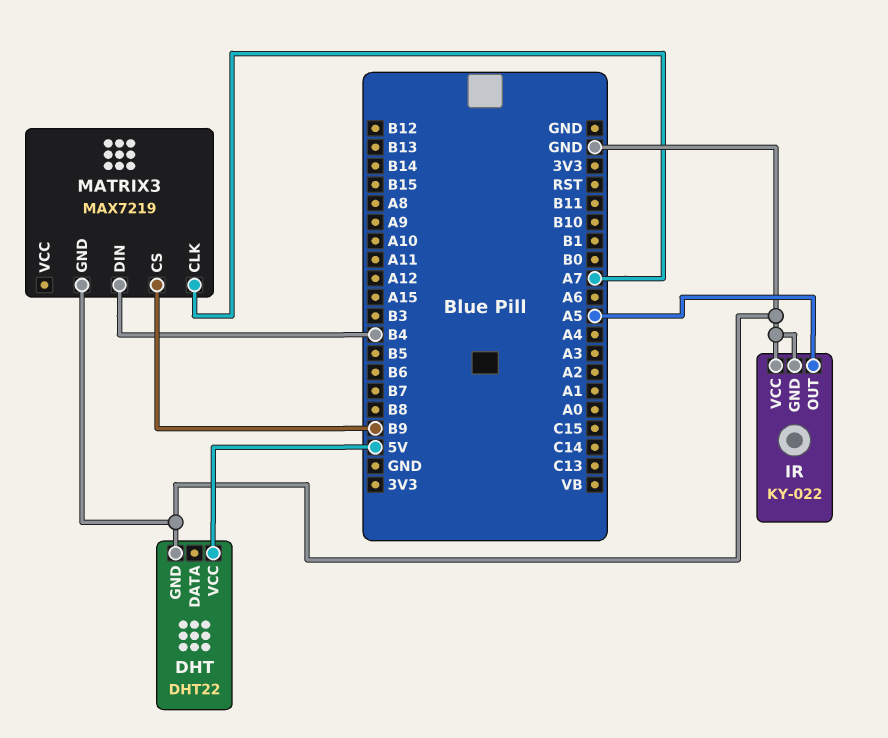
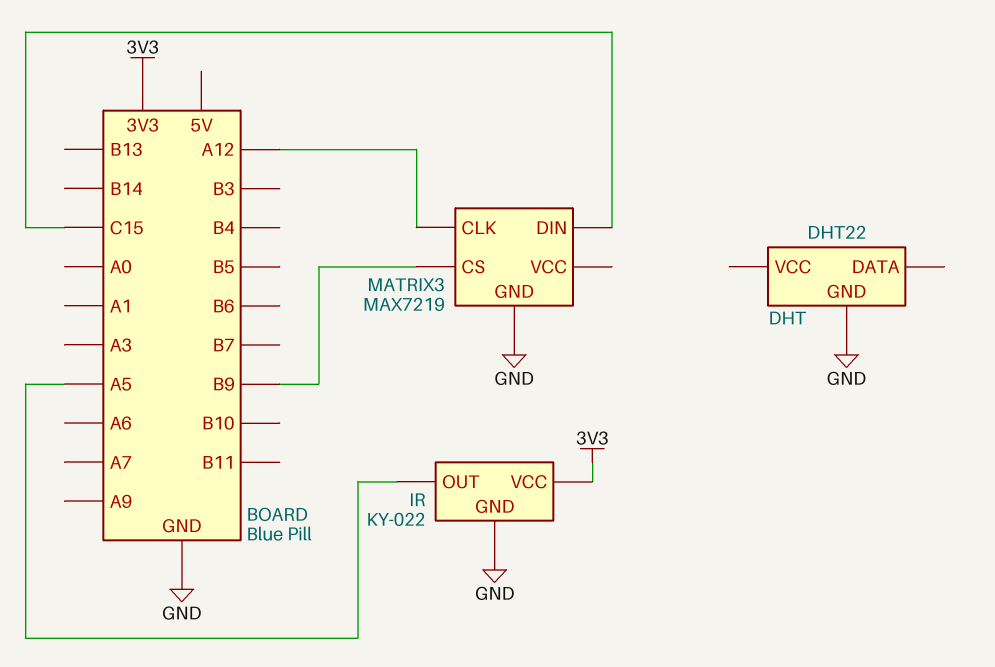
DHT pin VCC: 5V -> none
IR pin VCC: GND -> 3V3
MATRIX3 pin CLK: A7 -> A12
MATRIX3 pin DIN: B4 -> C15

